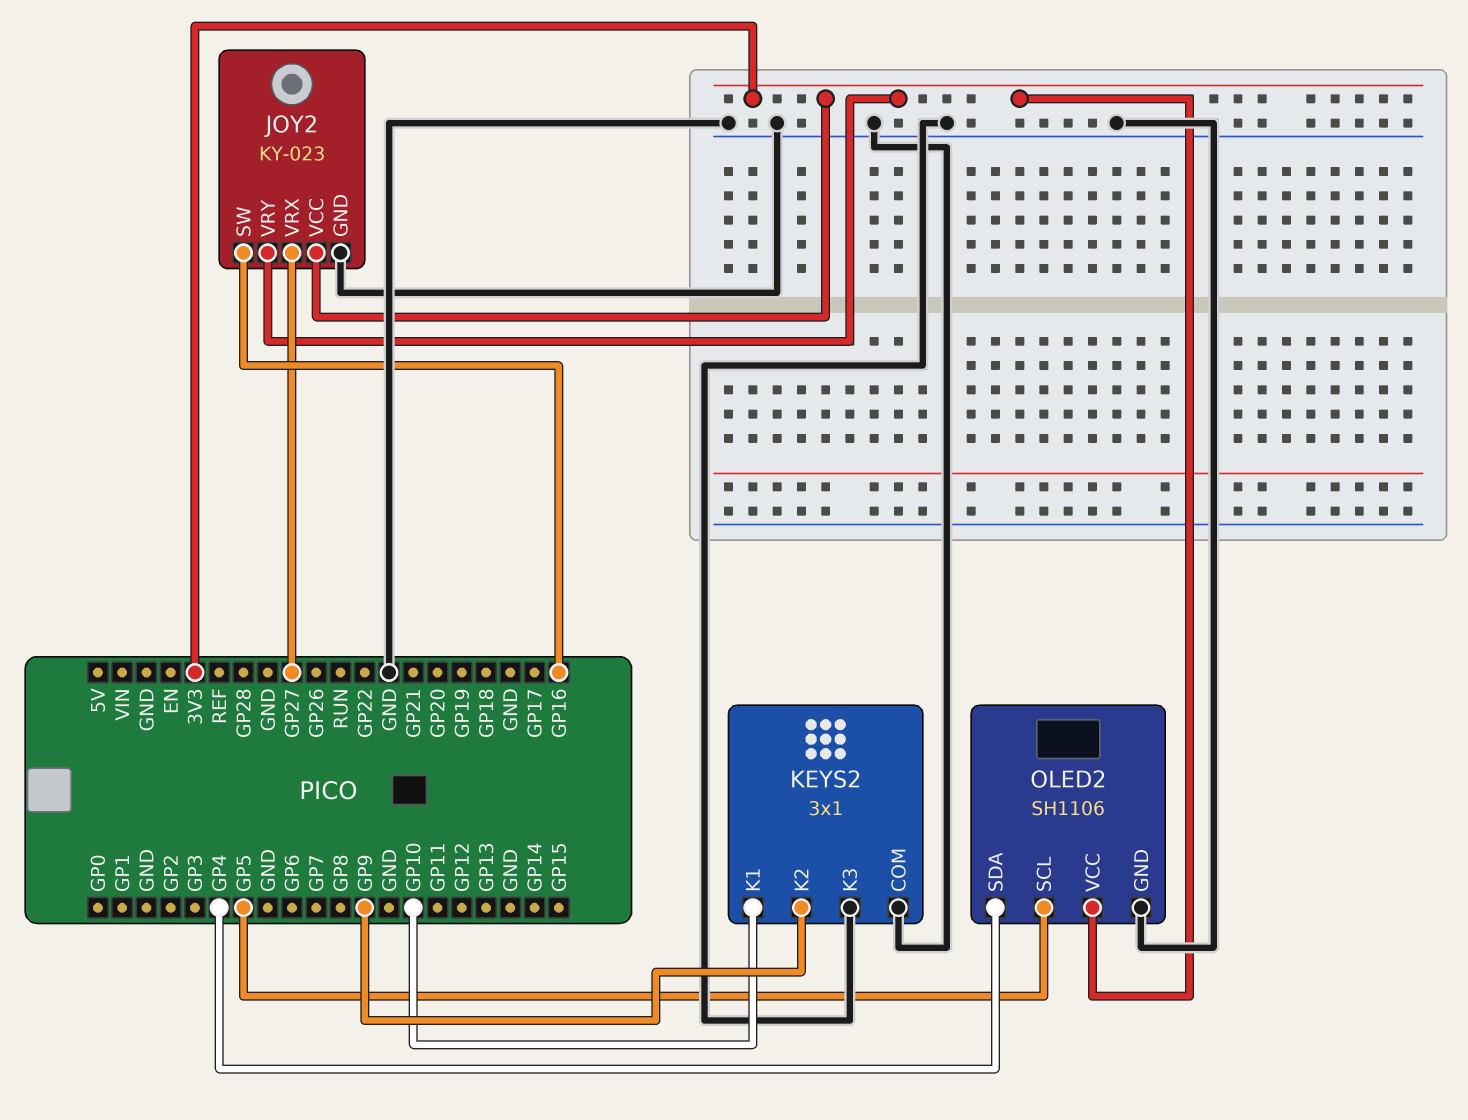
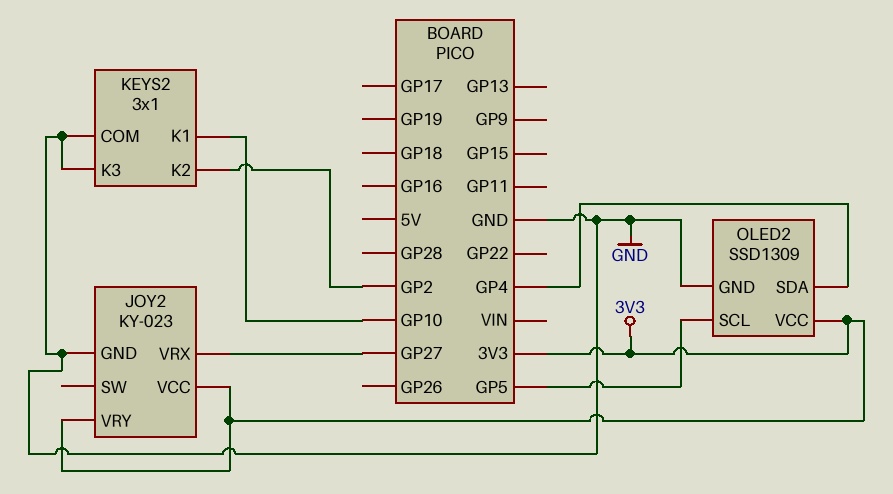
JOY2 pin SW: GP16 -> none
KEYS2 pin K2: GP9 -> GP2
OLED2: SH1106 -> SSD1309

